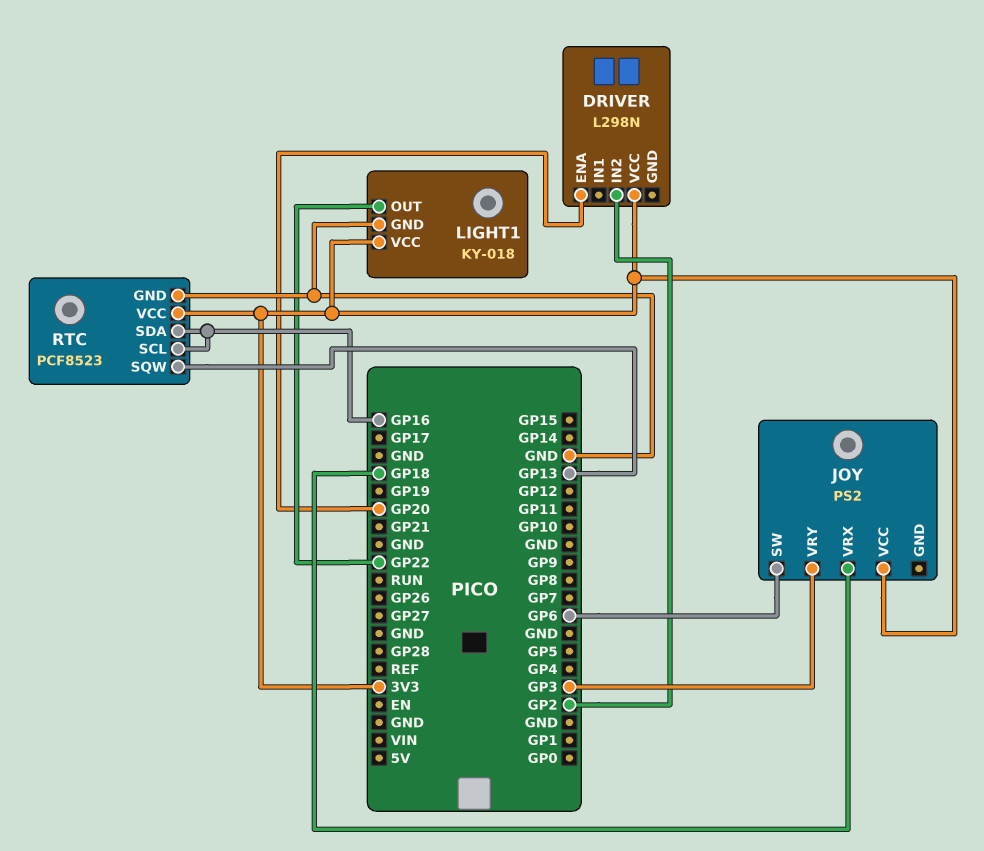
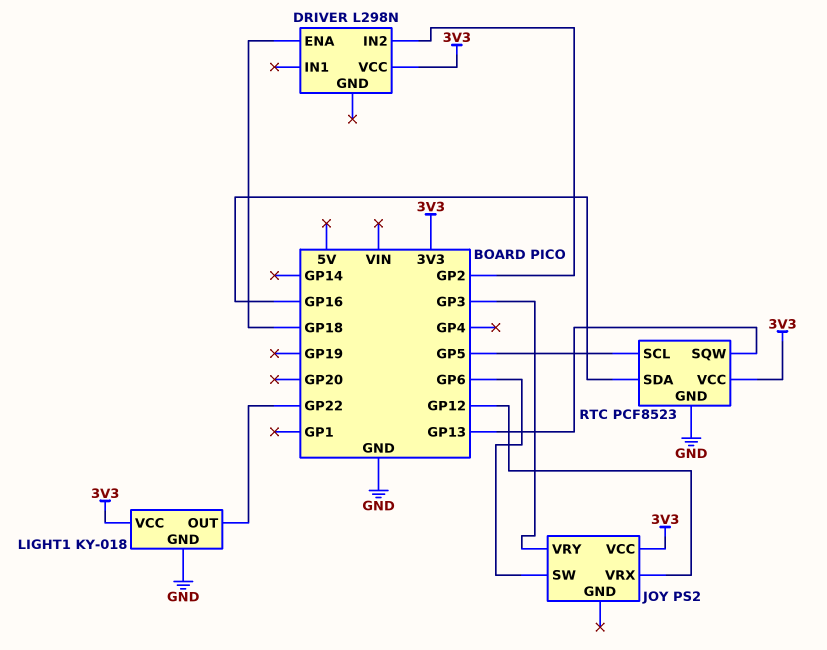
DRIVER pin ENA: GP20 -> GP18
JOY pin VRX: GP18 -> GP12
RTC pin SCL: GP16 -> GP5

